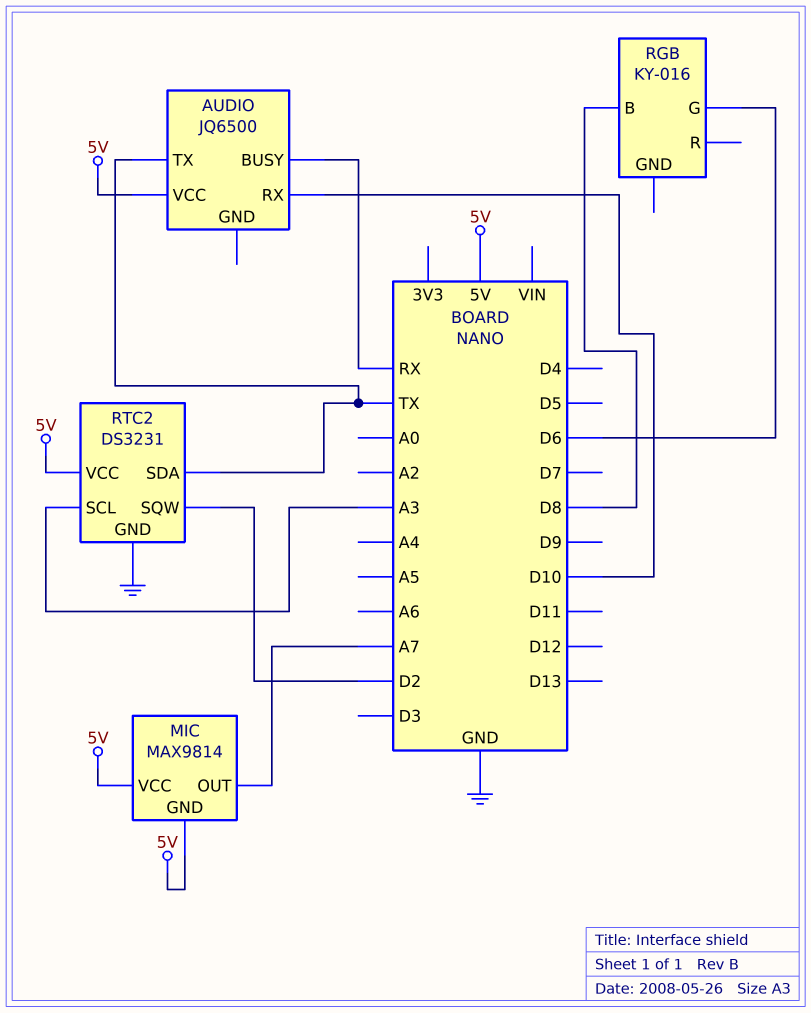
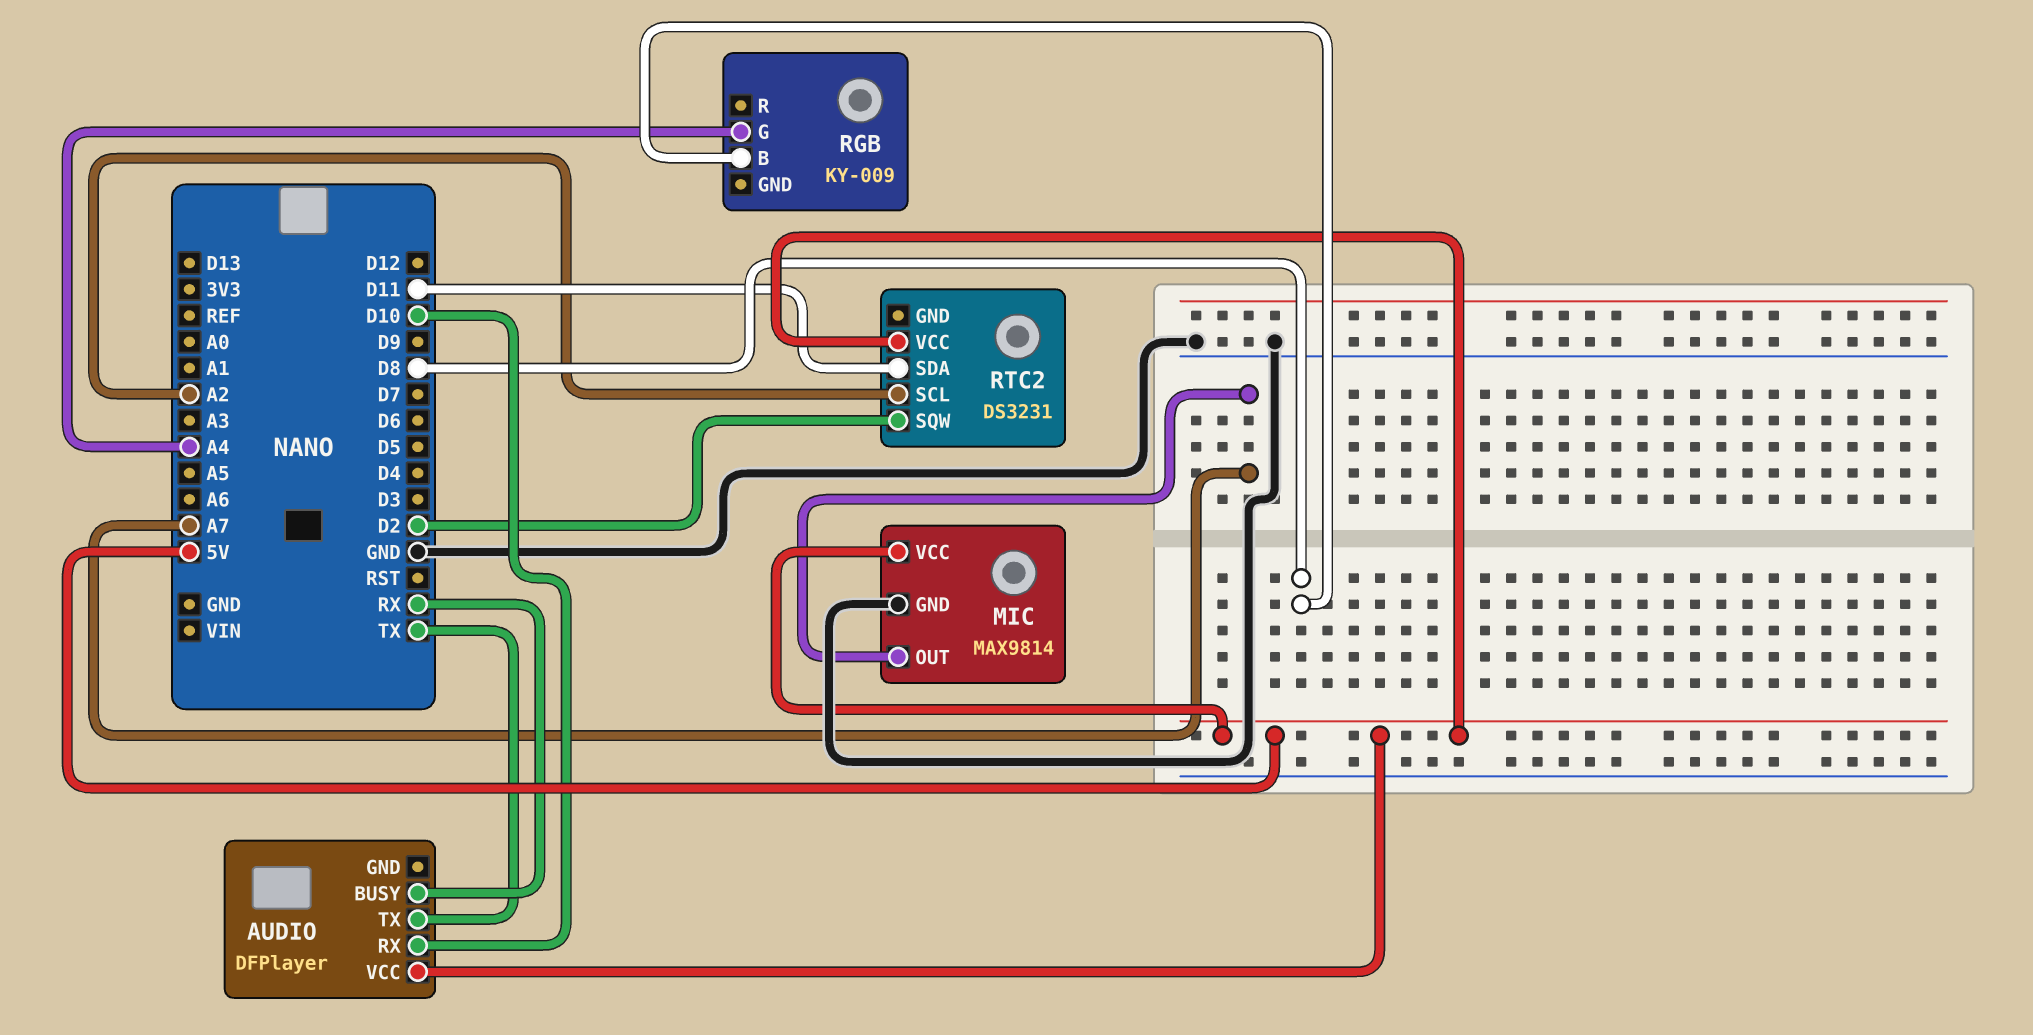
AUDIO: JQ6500 -> DFPlayer
MIC pin GND: 5V -> GND
RGB: KY-016 -> KY-009
RGB pin G: D6 -> A4
RTC2 pin GND: GND -> none
RTC2 pin SCL: A3 -> A2
RTC2 pin SDA: TX -> D11

